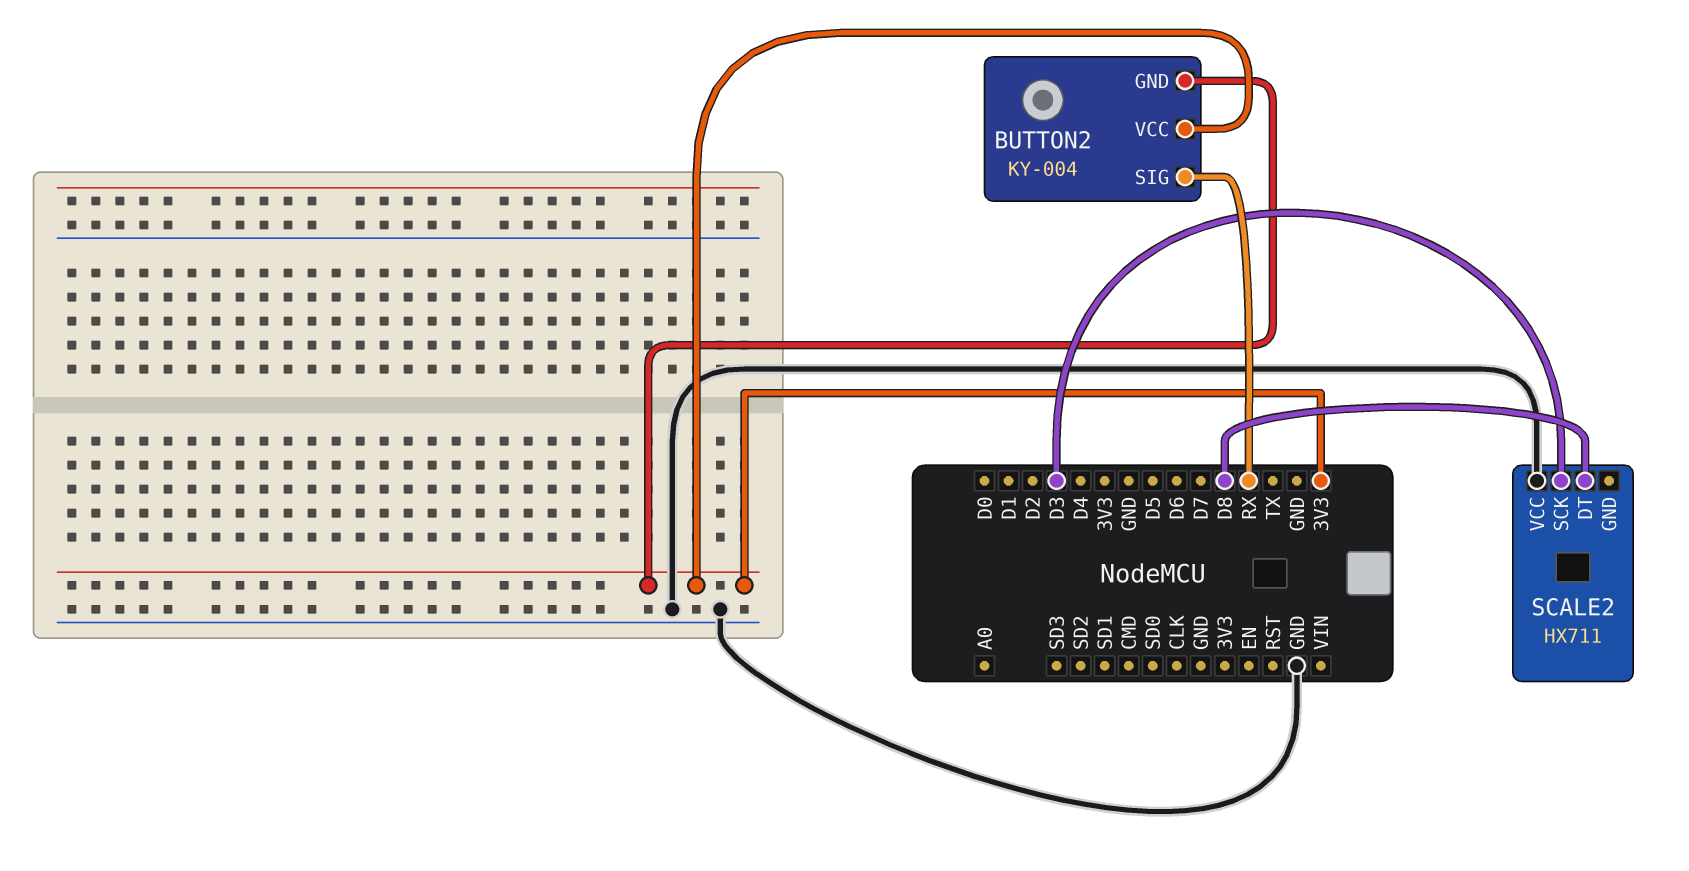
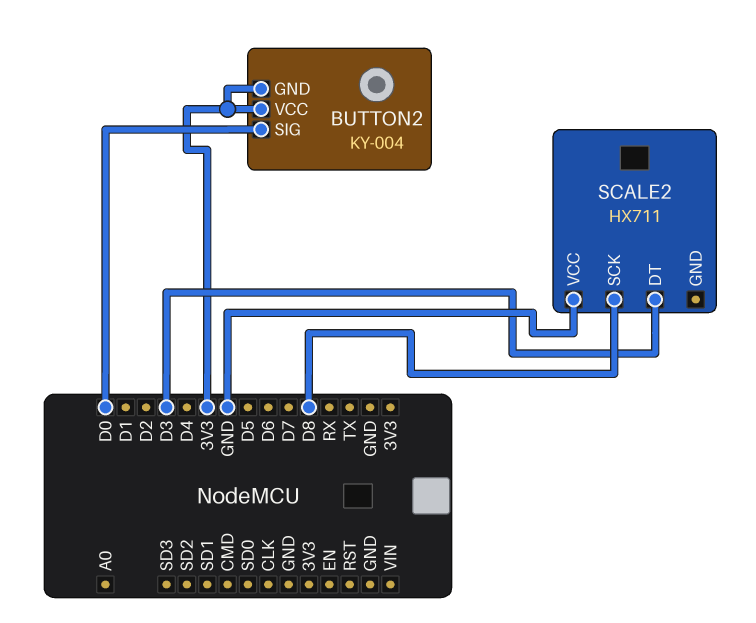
BUTTON2 pin SIG: RX -> D0
SCALE2 pin DT: D8 -> D3
SCALE2 pin SCK: D3 -> D8

